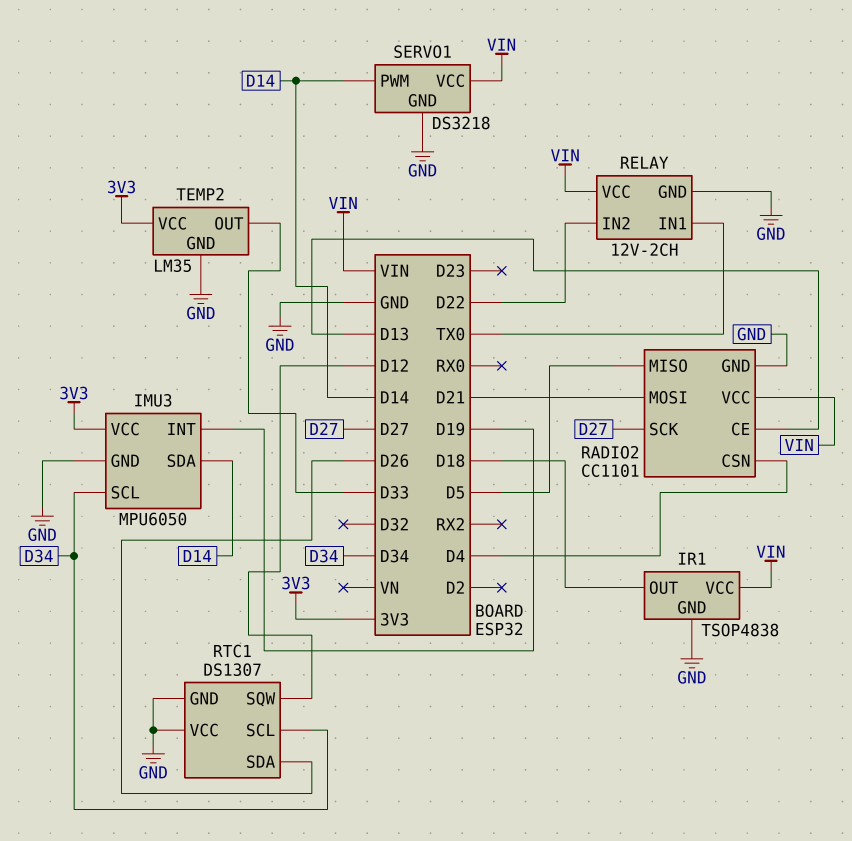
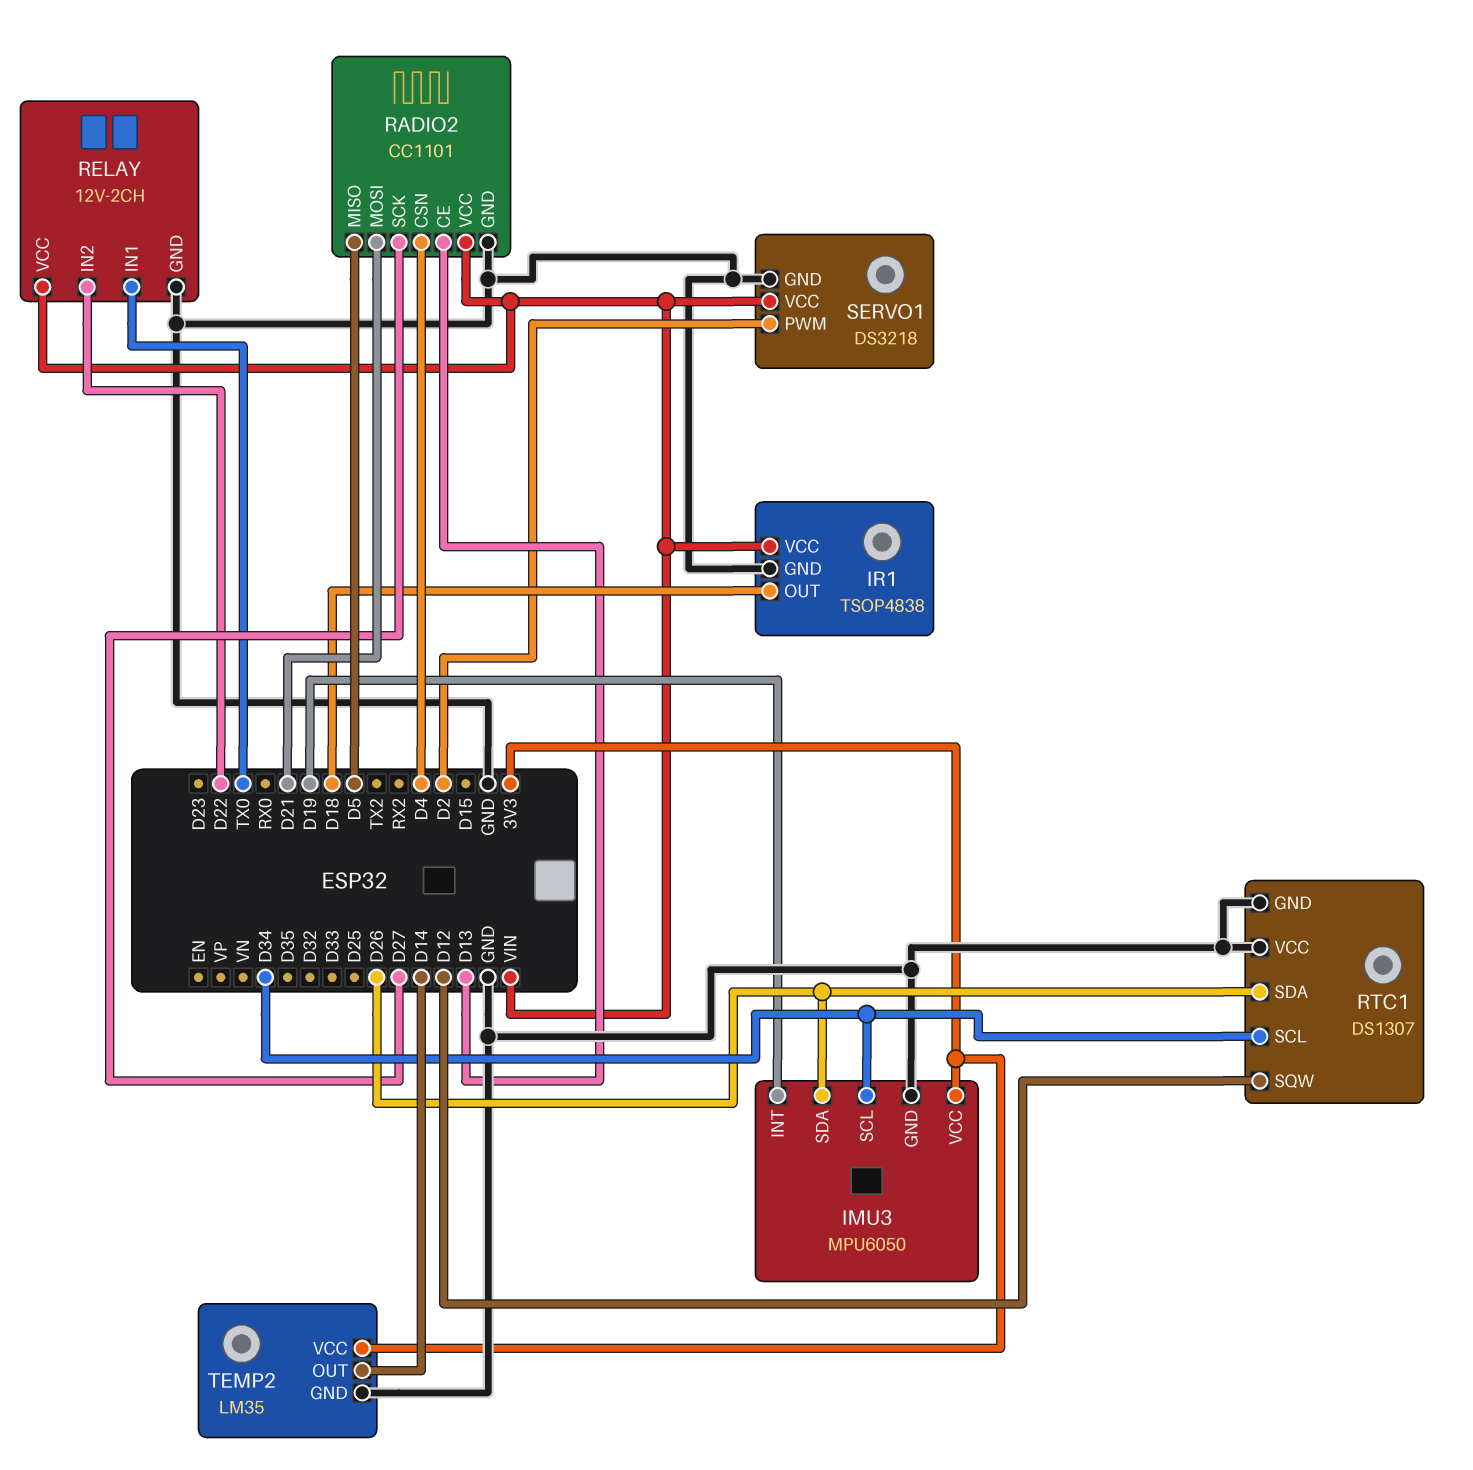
IMU3 pin SDA: D14 -> D26
SERVO1 pin PWM: D14 -> D2
TEMP2 pin OUT: D33 -> D14

